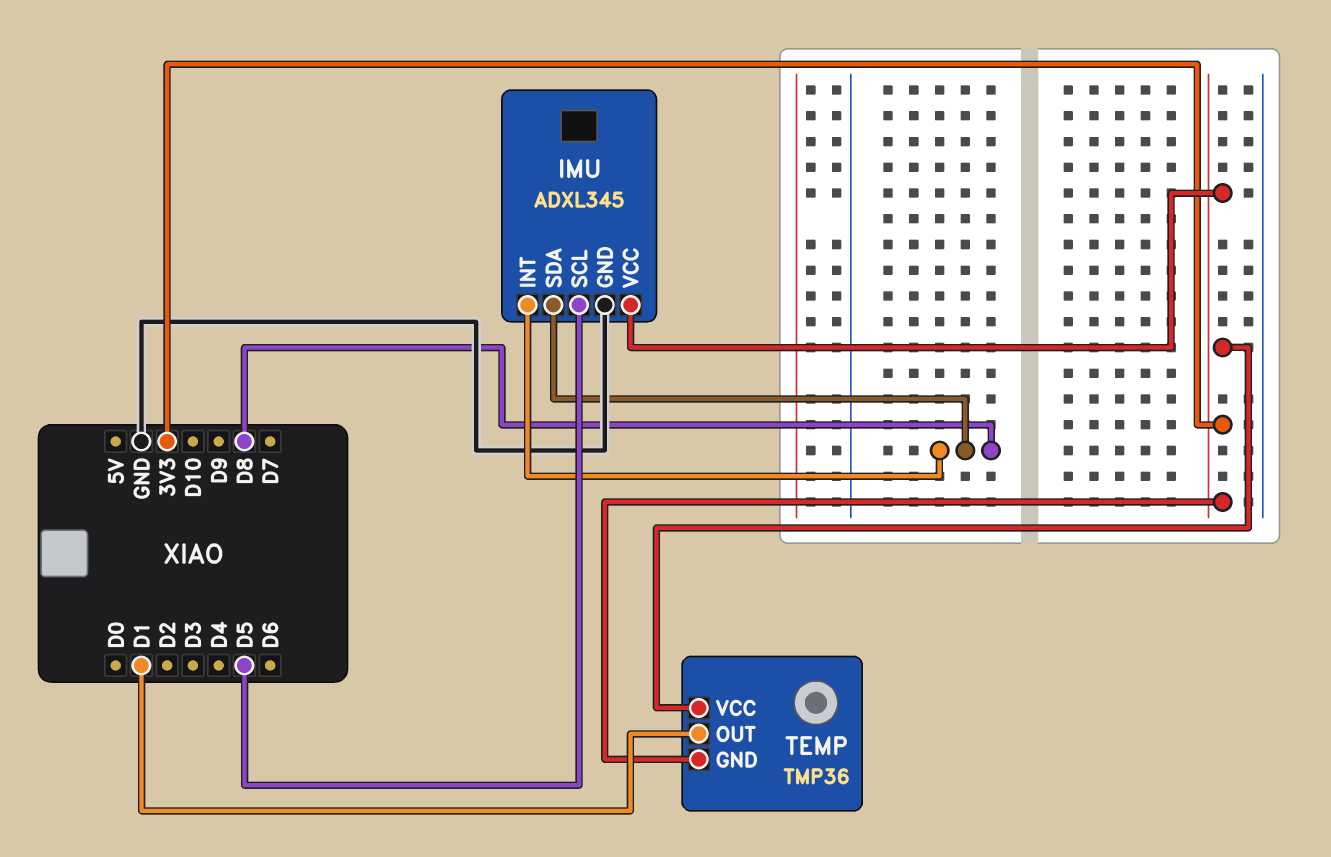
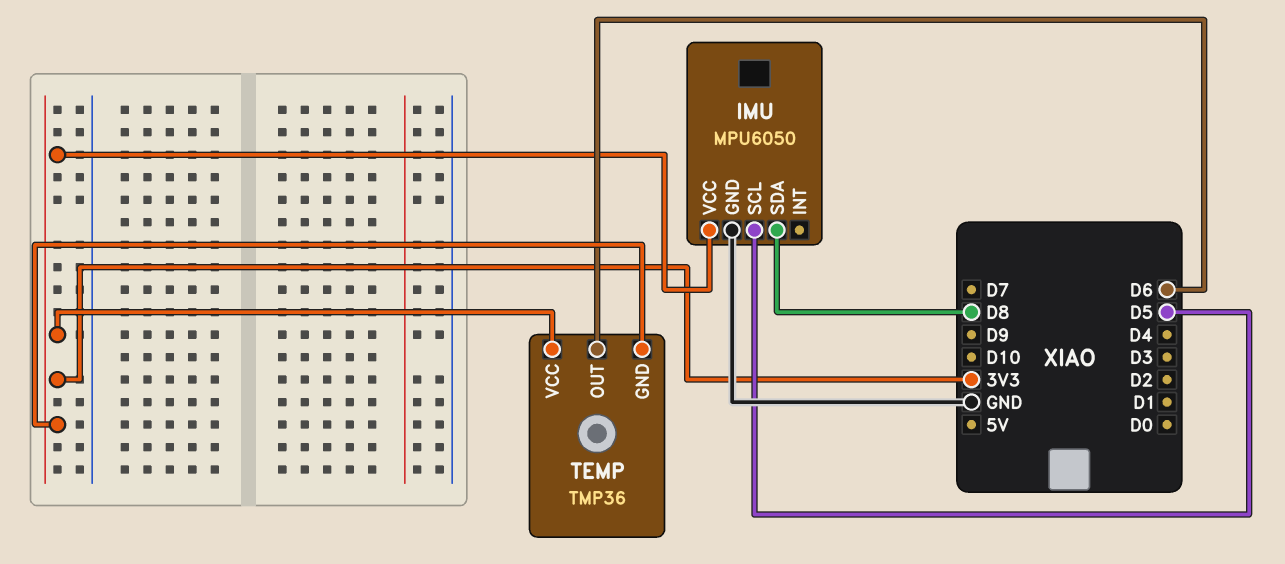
IMU: ADXL345 -> MPU6050
IMU pin INT: D8 -> none
TEMP pin OUT: D1 -> D6

